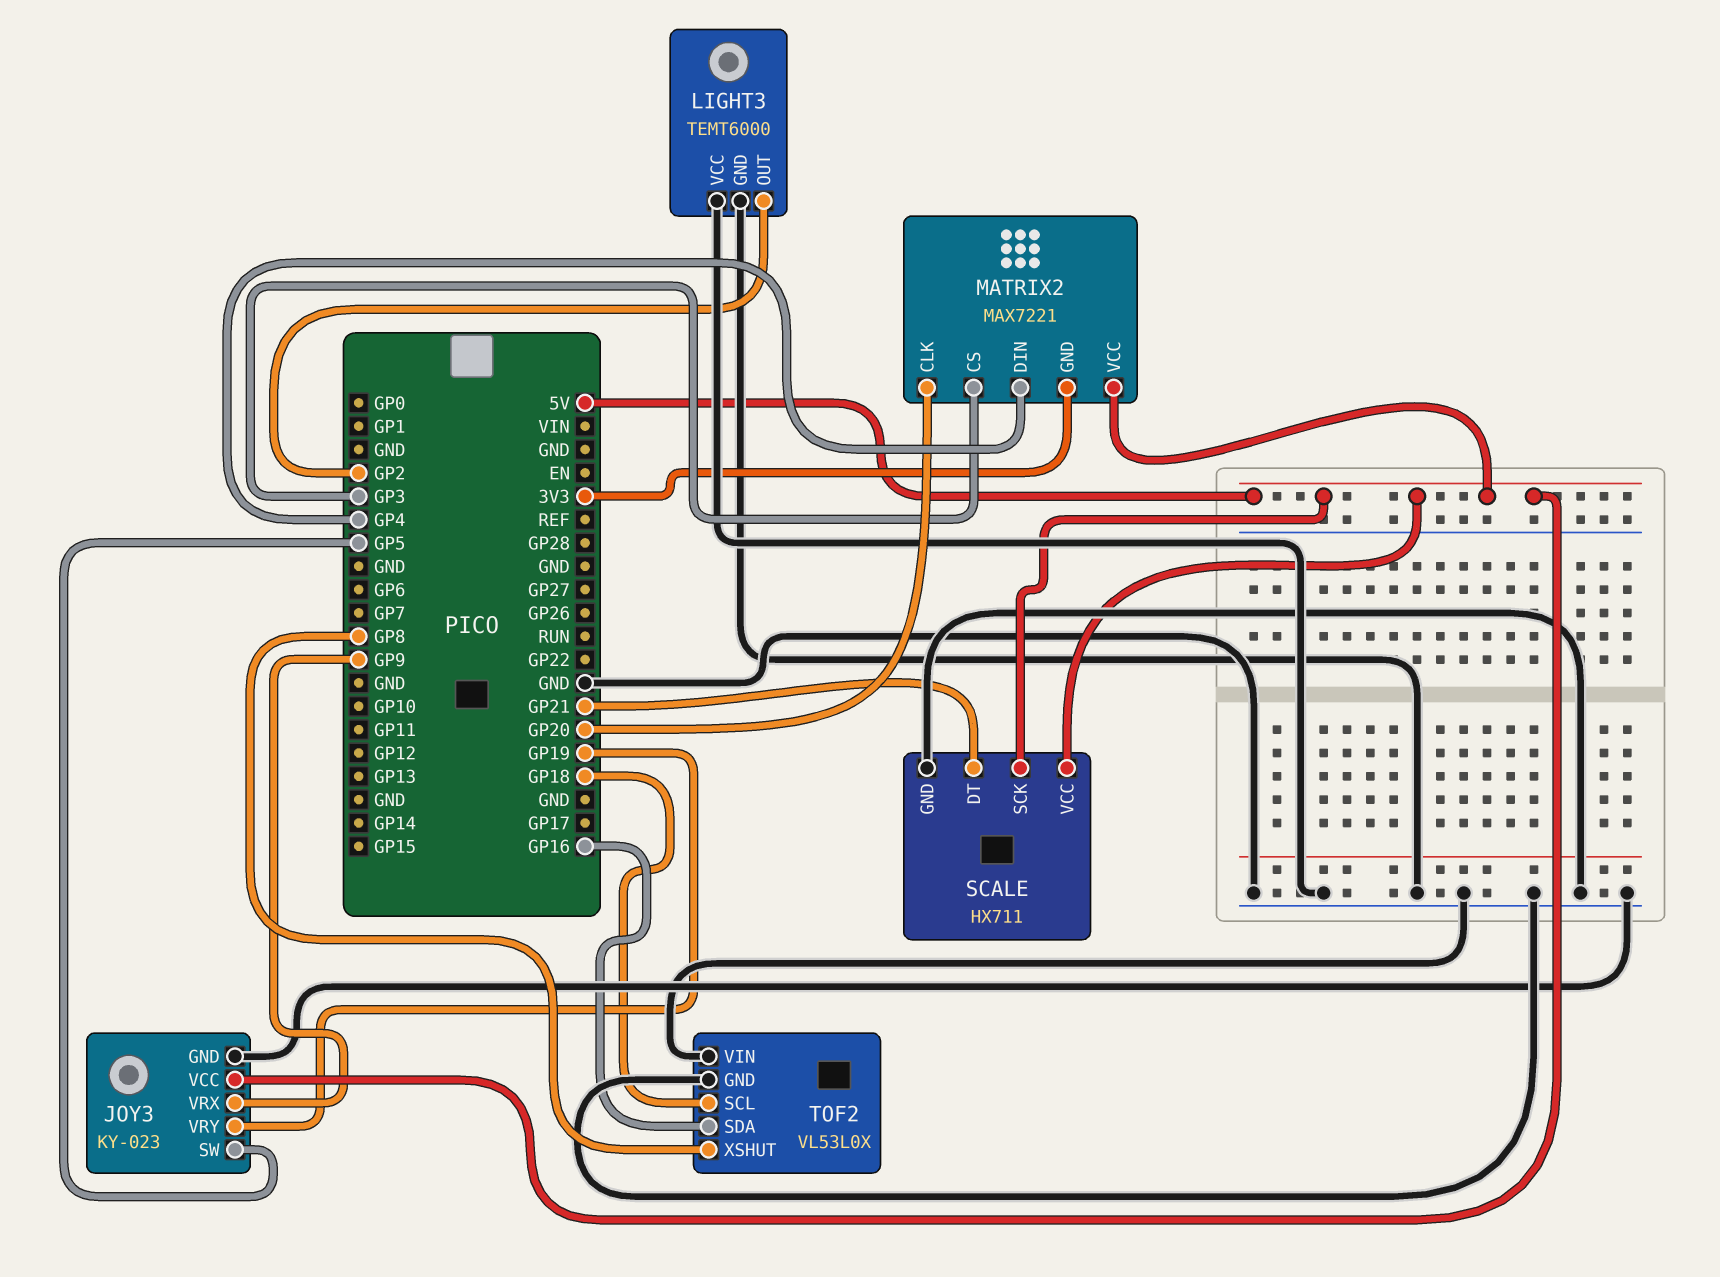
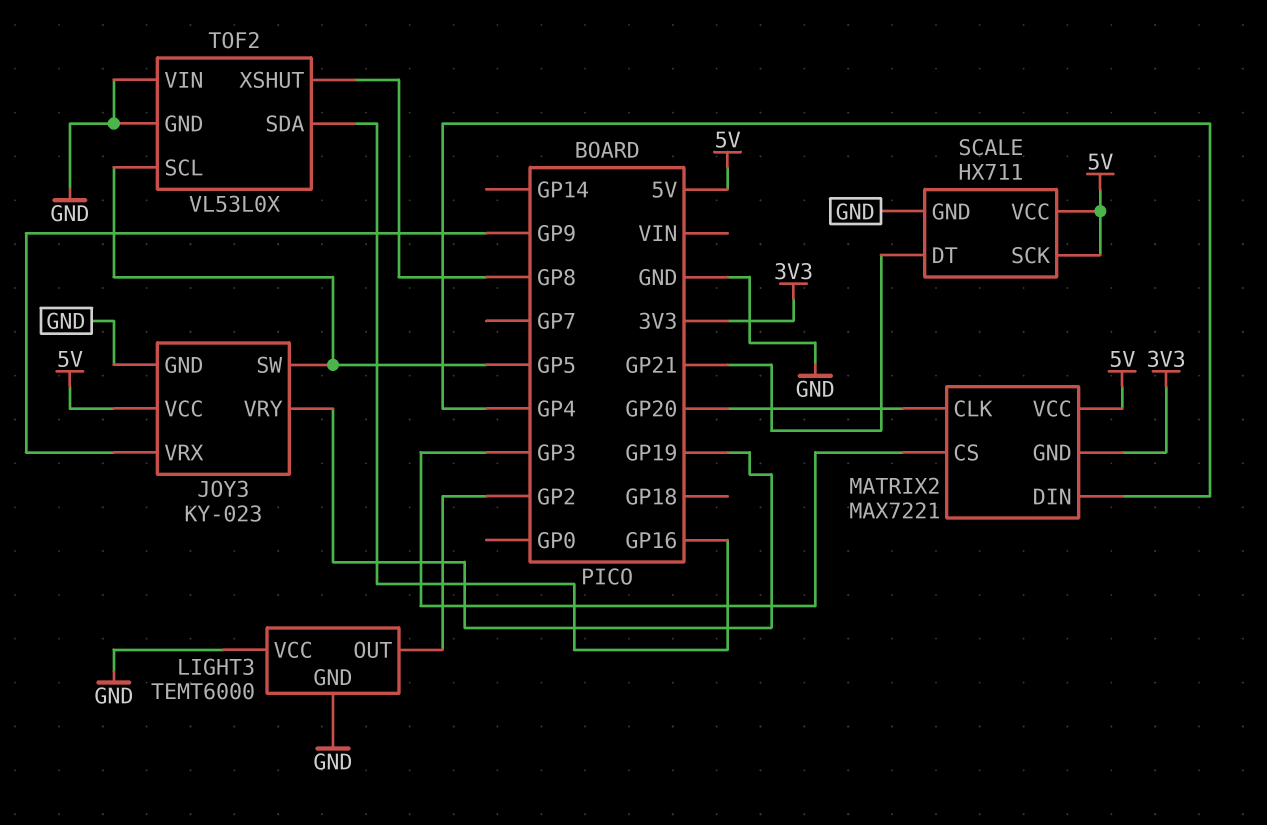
TOF2 pin SCL: GP18 -> GP5

